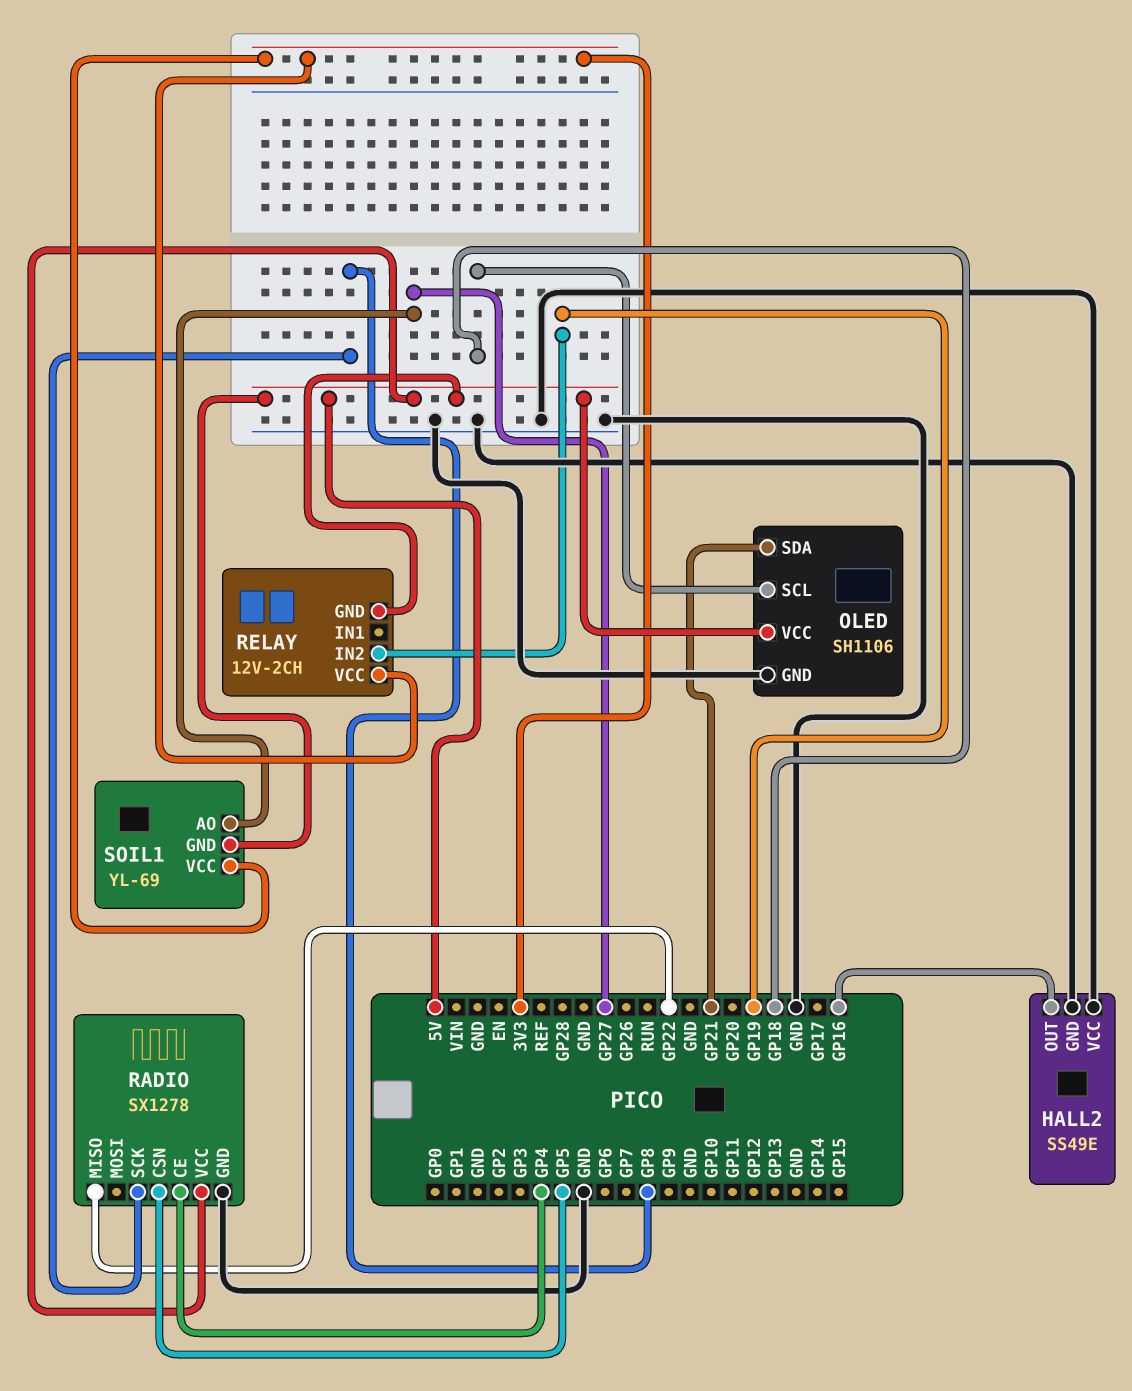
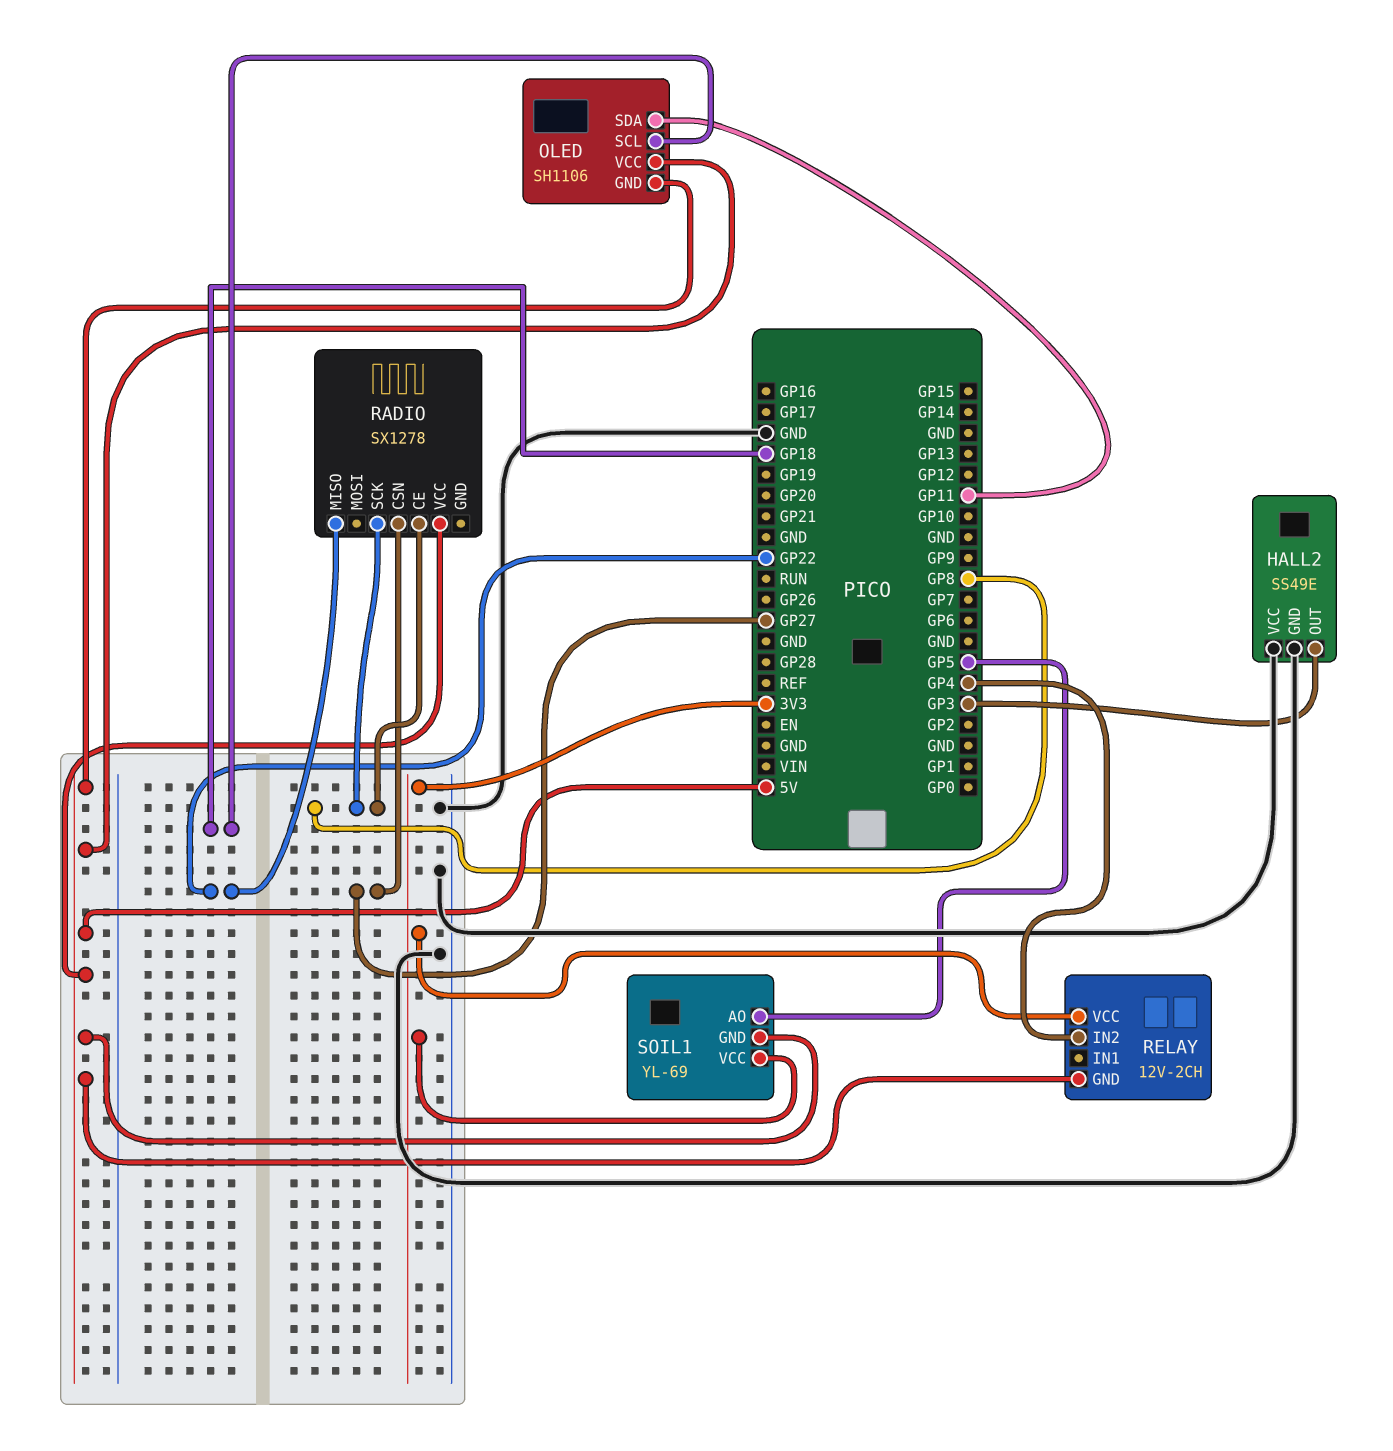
HALL2 pin OUT: GP16 -> GP3
OLED pin GND: GND -> 5V
OLED pin SDA: GP21 -> GP11
RADIO pin CE: GP4 -> GP8
RADIO pin CSN: GP5 -> GP27
RADIO pin GND: GND -> none
RELAY pin IN2: GP19 -> GP4
SOIL1 pin AO: GP27 -> GP5

